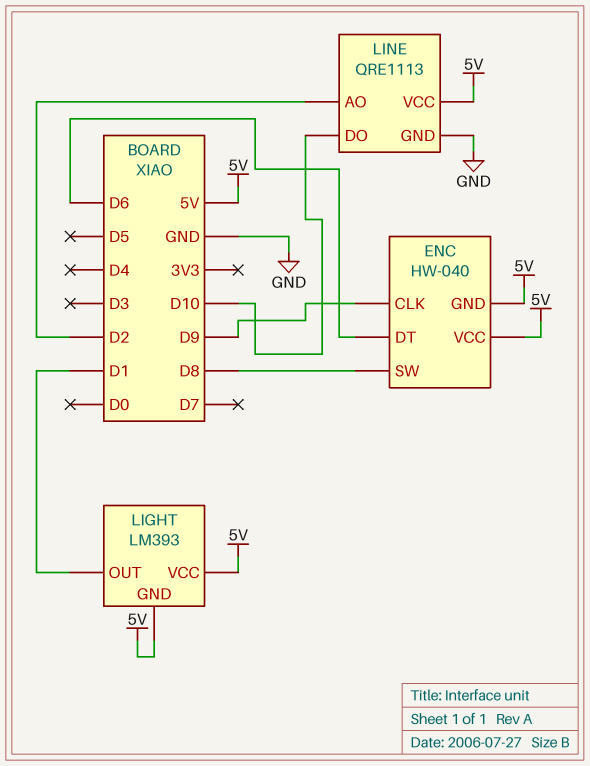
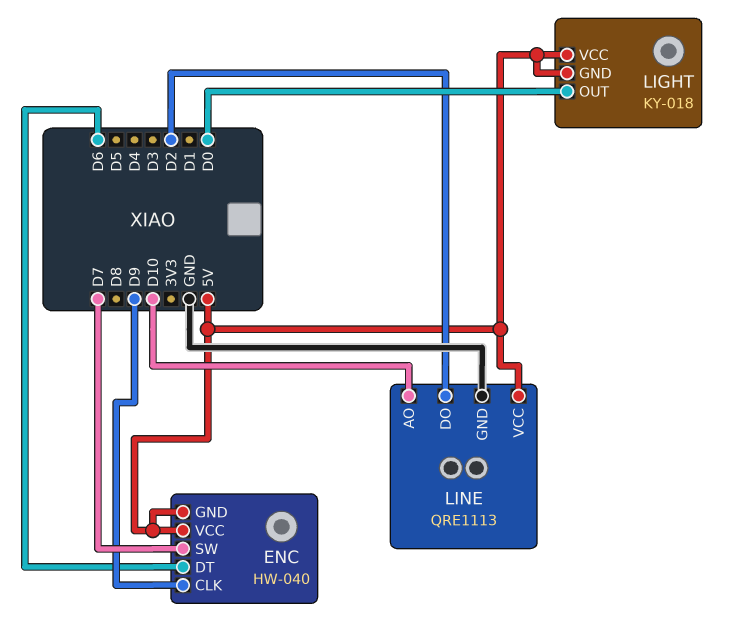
ENC pin SW: D8 -> D7
LIGHT: LM393 -> KY-018
LIGHT pin OUT: D1 -> D0
LINE pin AO: D2 -> D10
LINE pin DO: D10 -> D2

